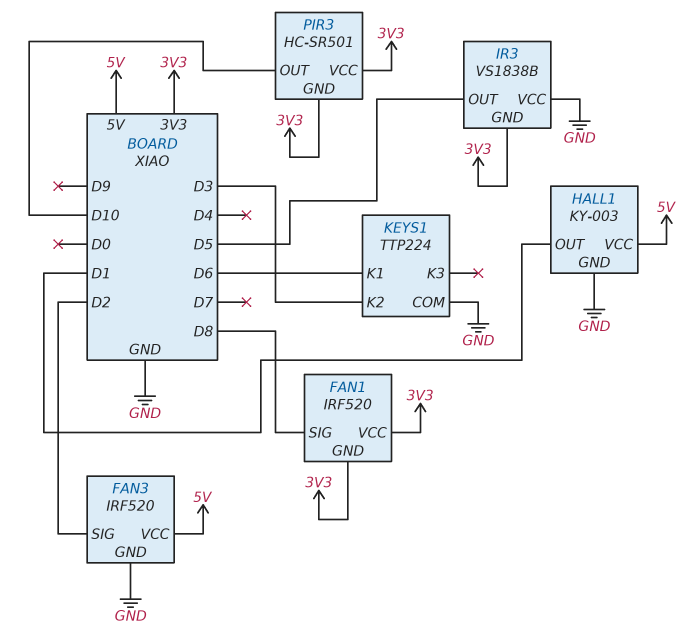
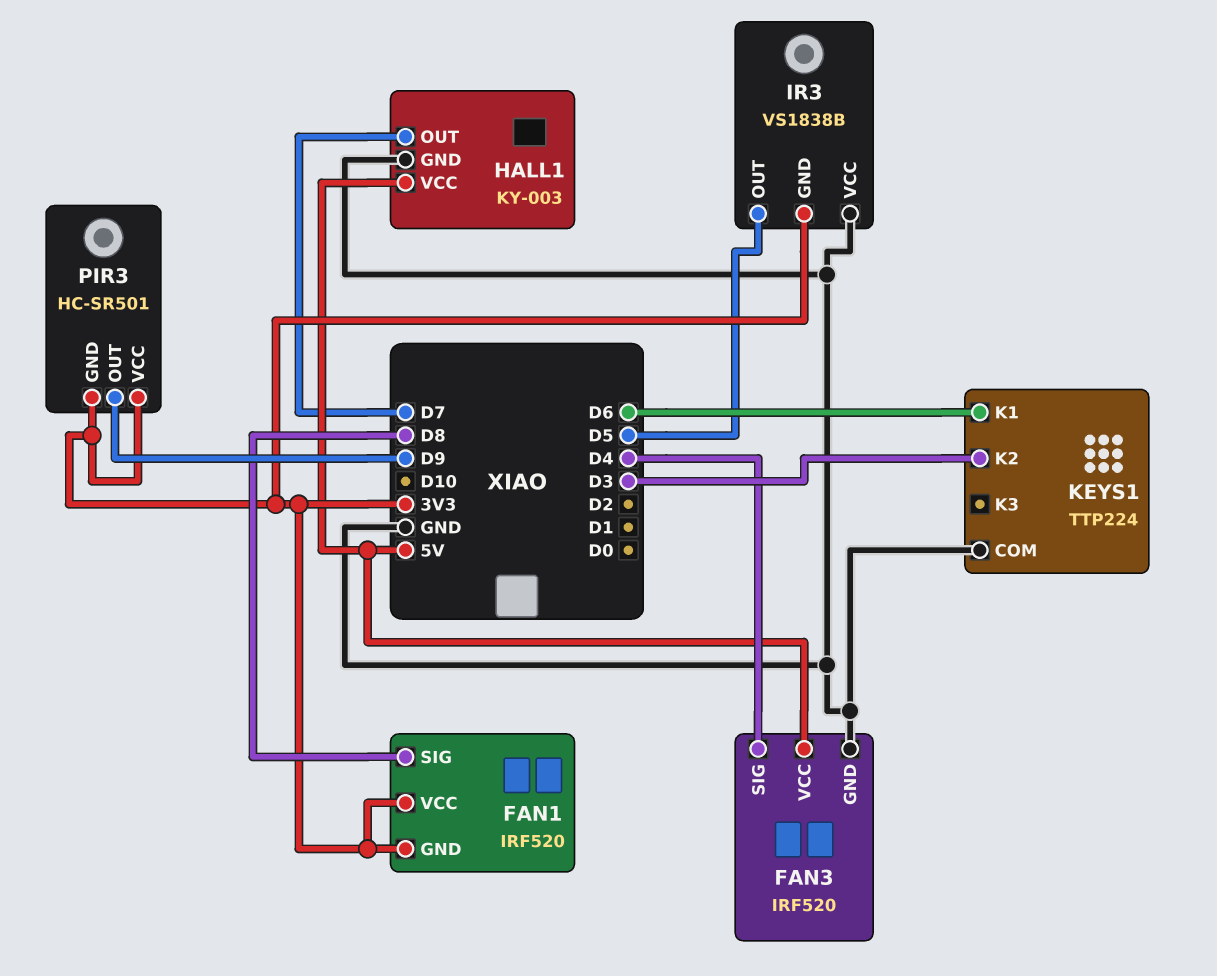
FAN3 pin SIG: D2 -> D4
HALL1 pin OUT: D1 -> D7
PIR3 pin OUT: D10 -> D9

